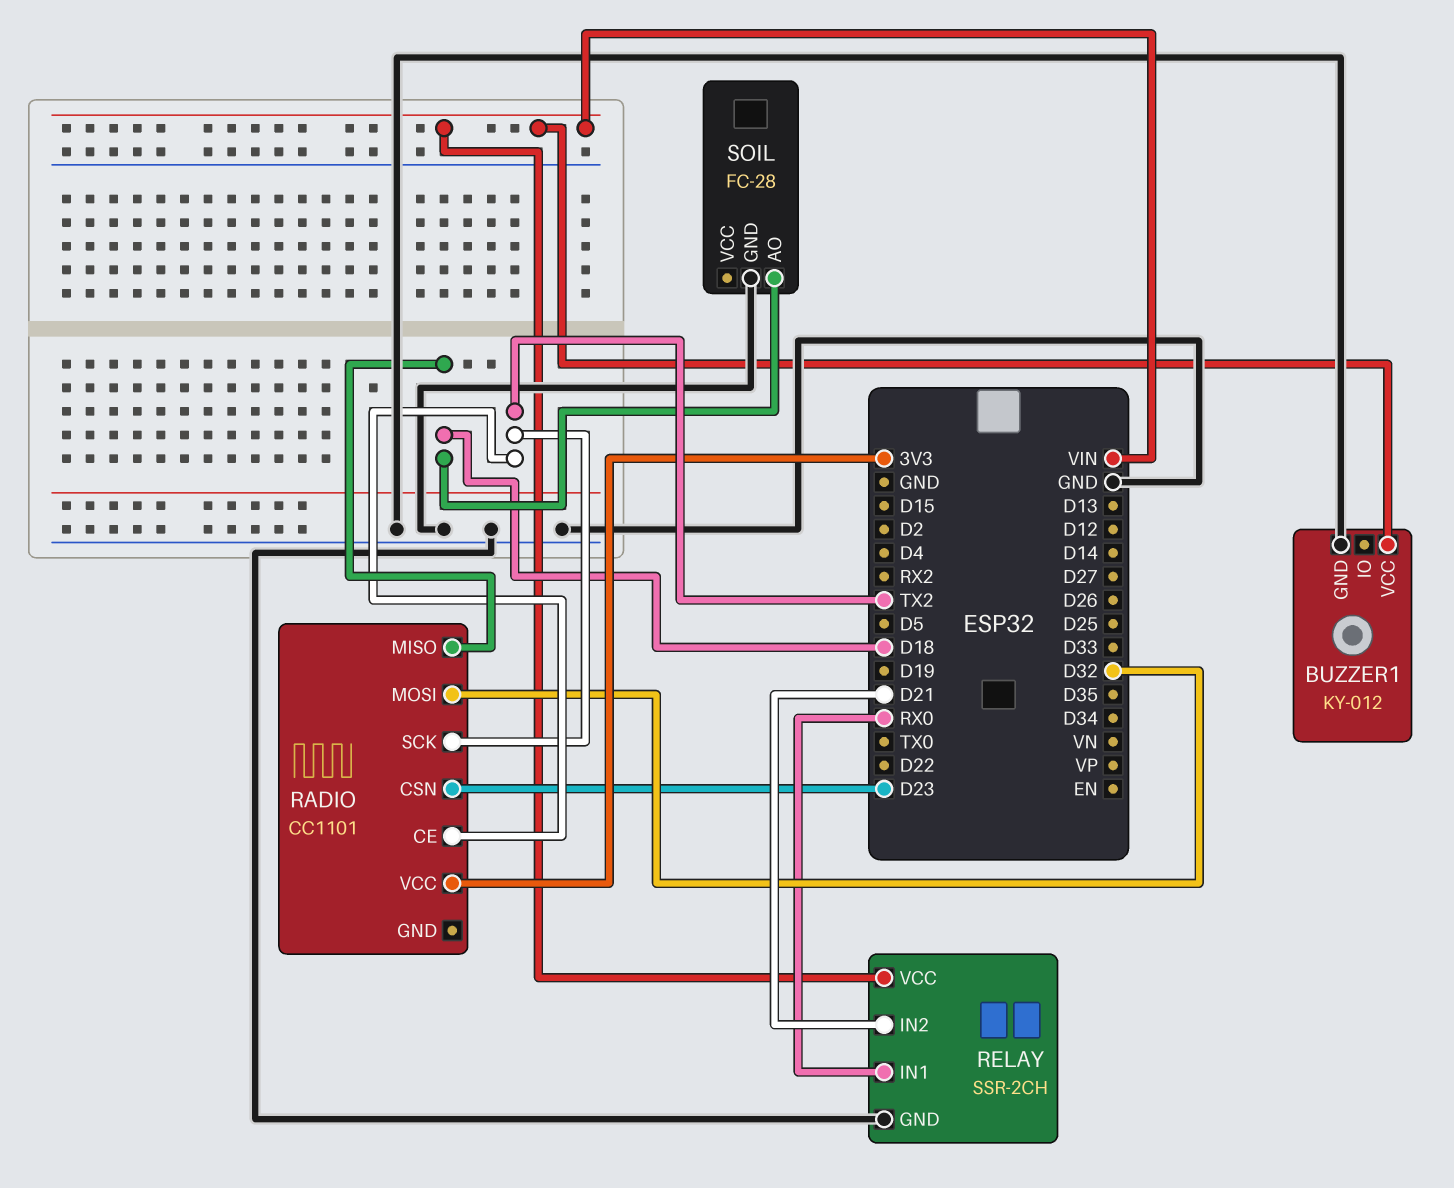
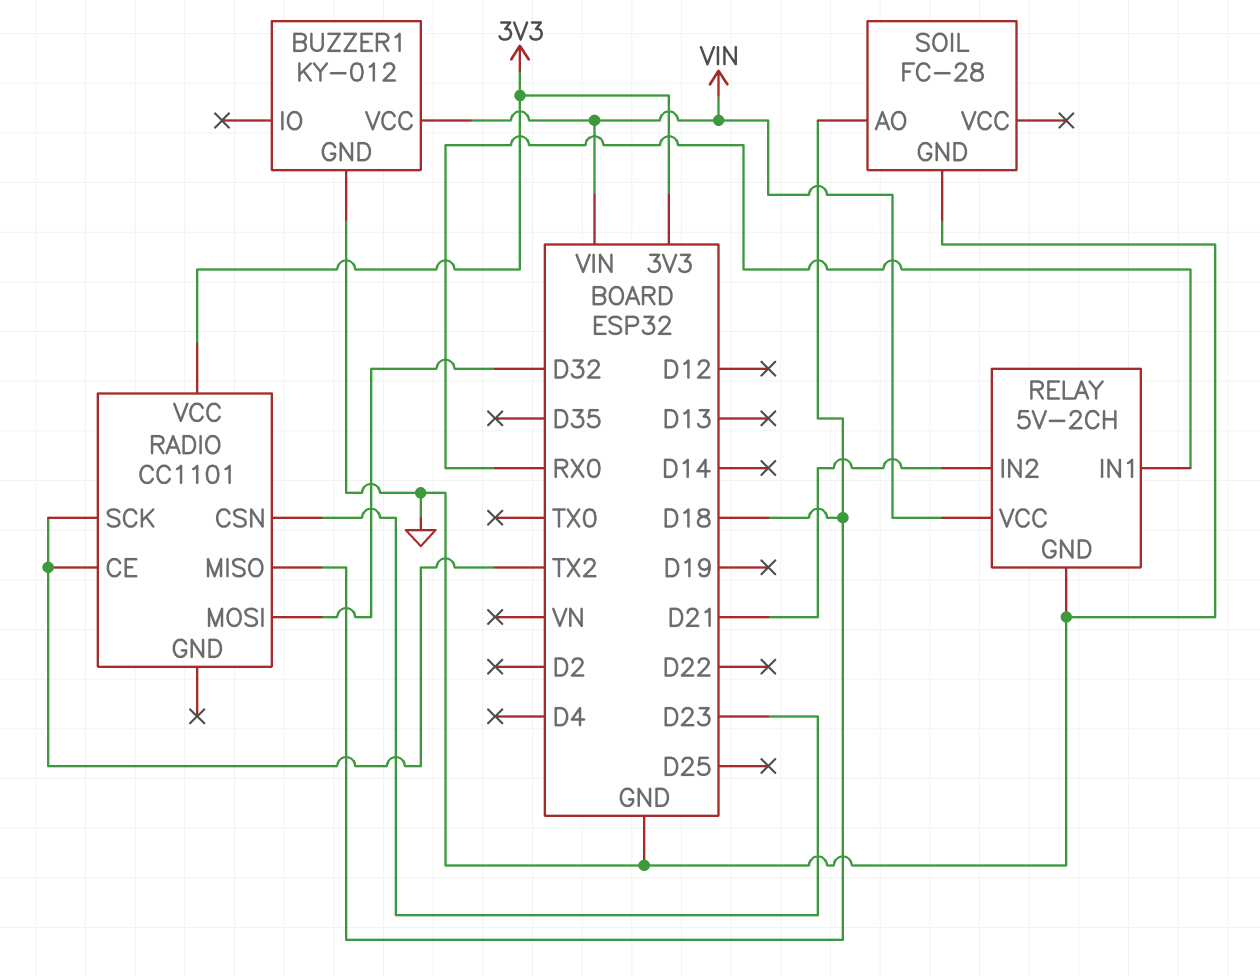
RELAY: SSR-2CH -> 5V-2CH

